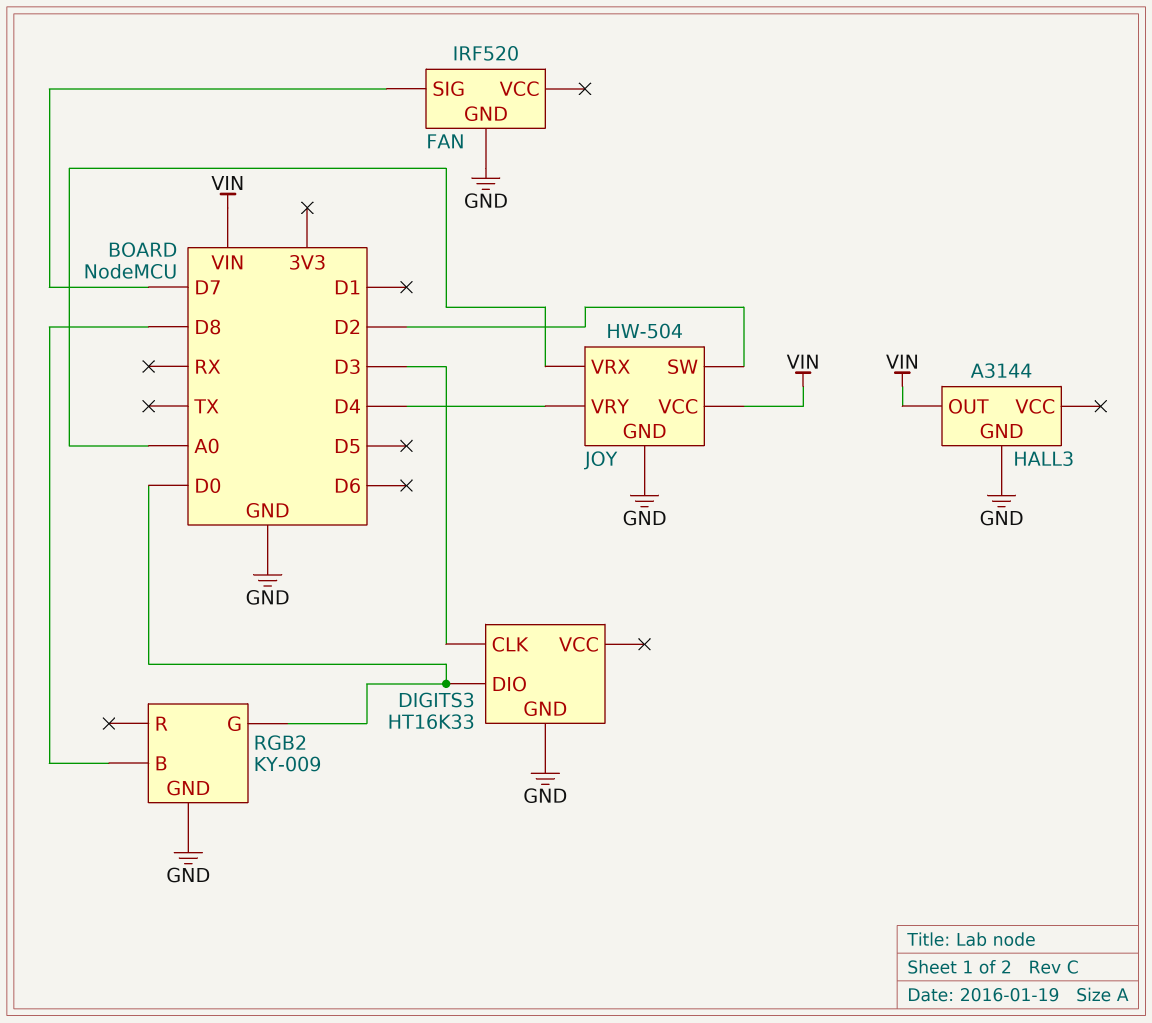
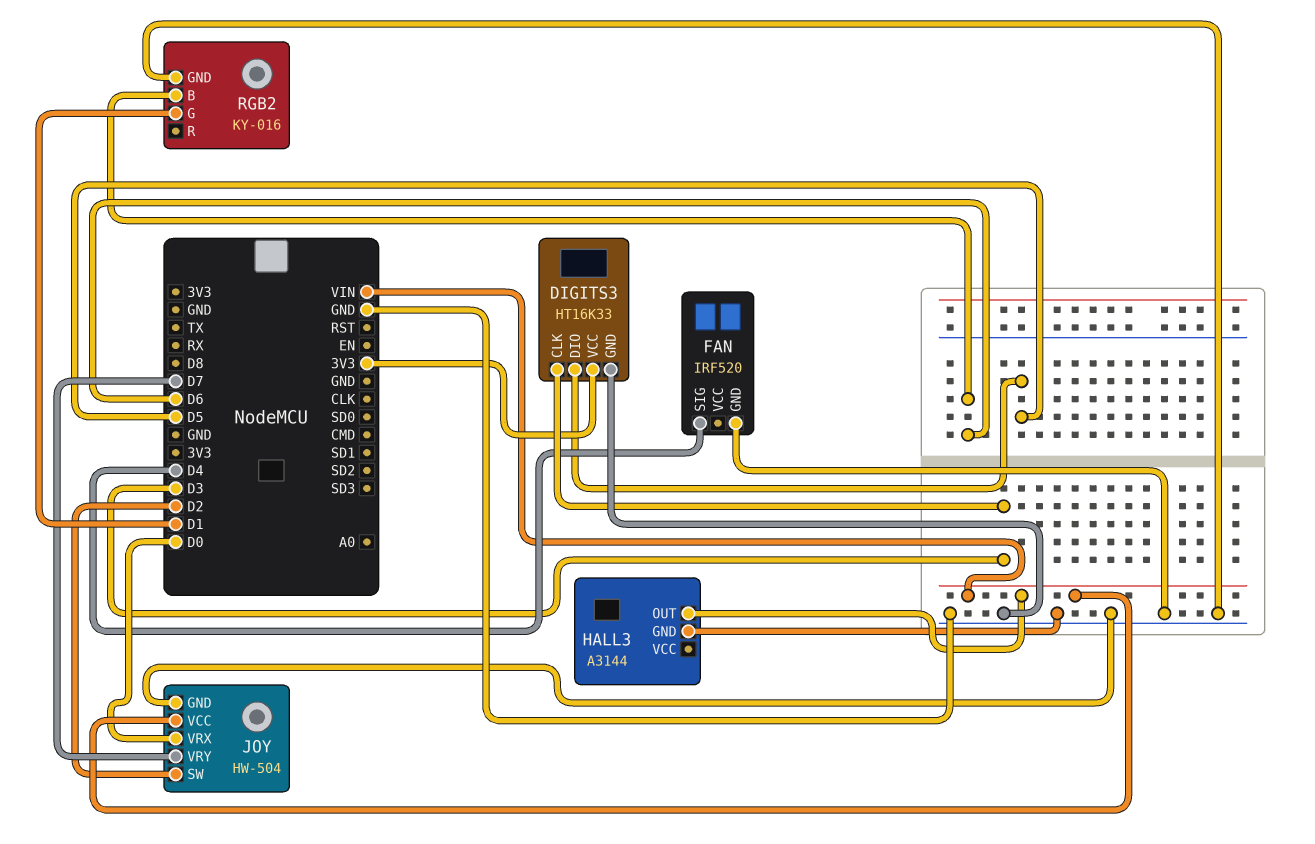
DIGITS3 pin DIO: D0 -> D5
DIGITS3 pin VCC: none -> 3V3
FAN pin SIG: D7 -> D4
JOY pin VRX: A0 -> D0
JOY pin VRY: D4 -> D7
RGB2: KY-009 -> KY-016
RGB2 pin B: D8 -> D6
RGB2 pin G: D0 -> D1

